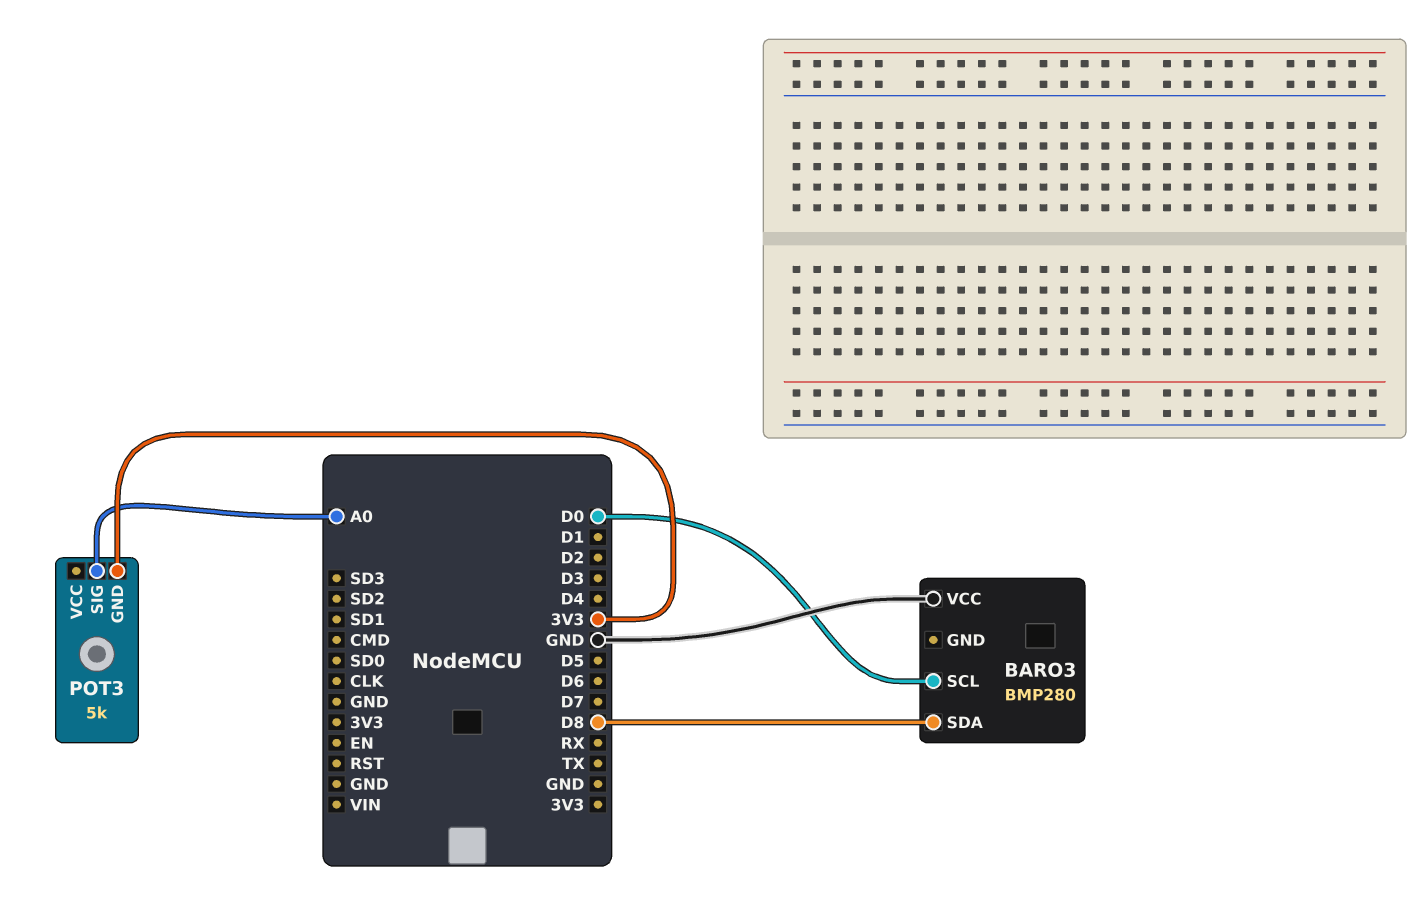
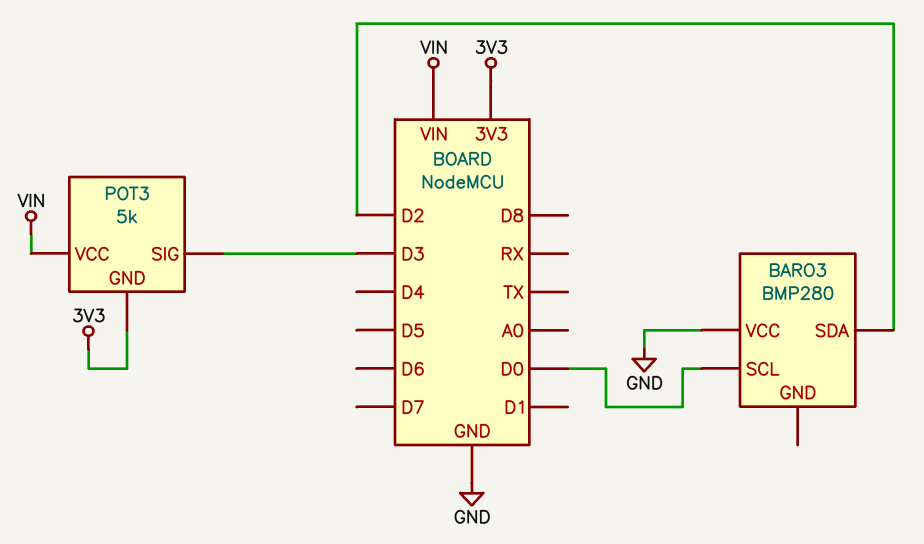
BARO3 pin SDA: D8 -> D2
POT3 pin SIG: A0 -> D3
POT3 pin VCC: none -> VIN

